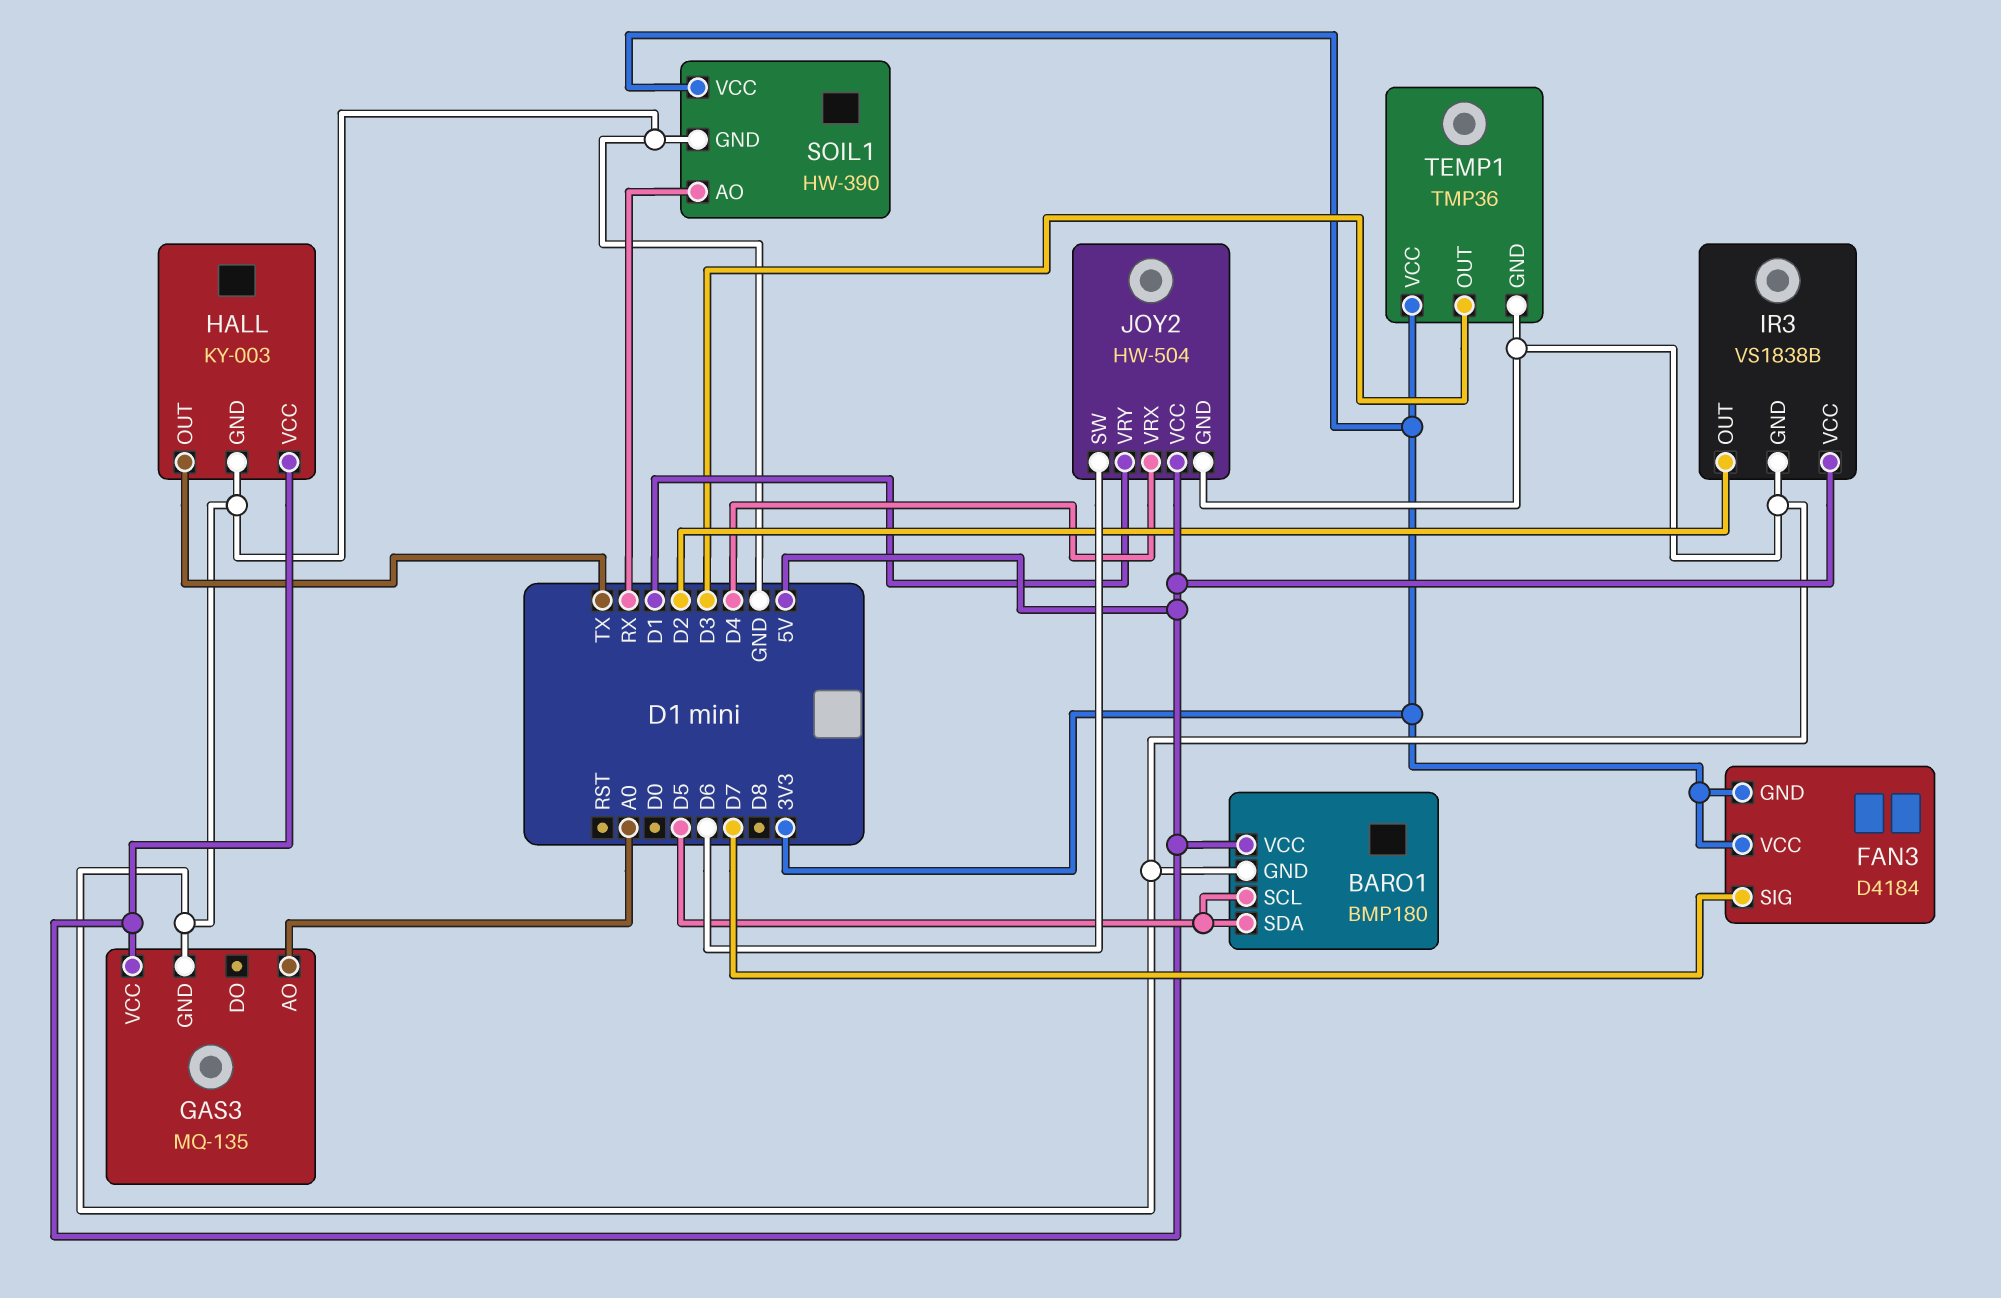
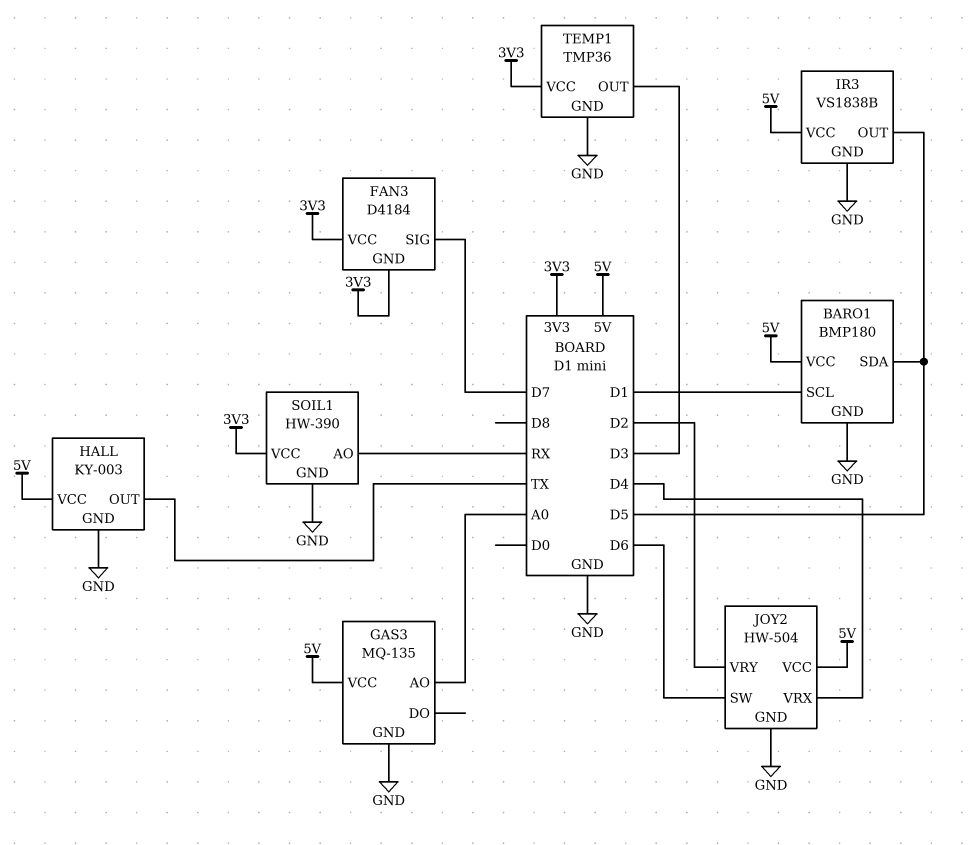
BARO1 pin SCL: D5 -> D1
IR3 pin OUT: D2 -> D5
JOY2 pin VRY: D1 -> D2

